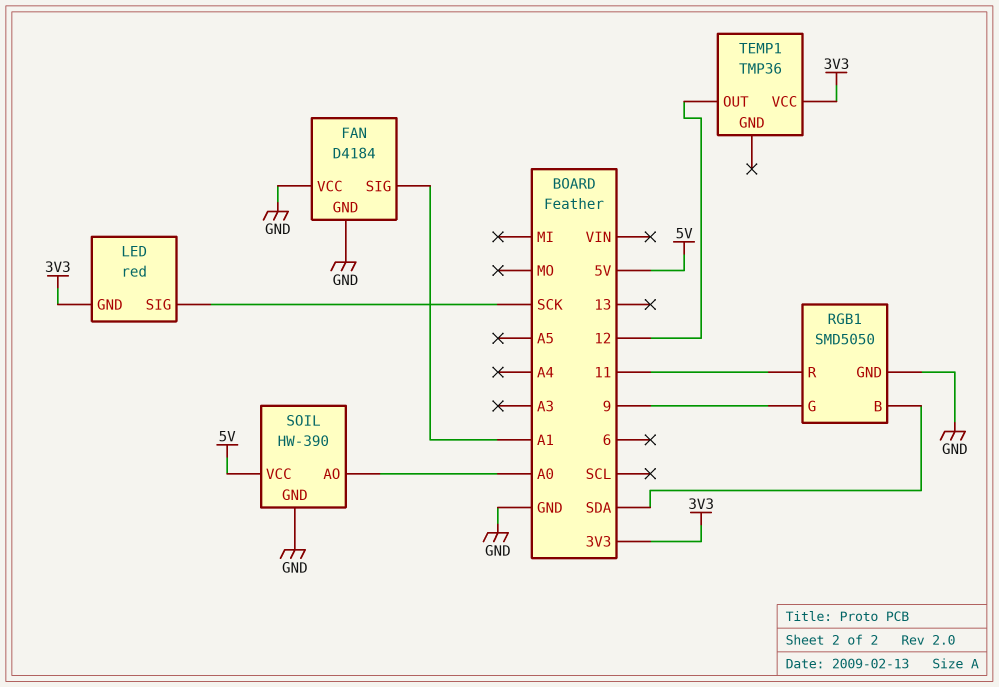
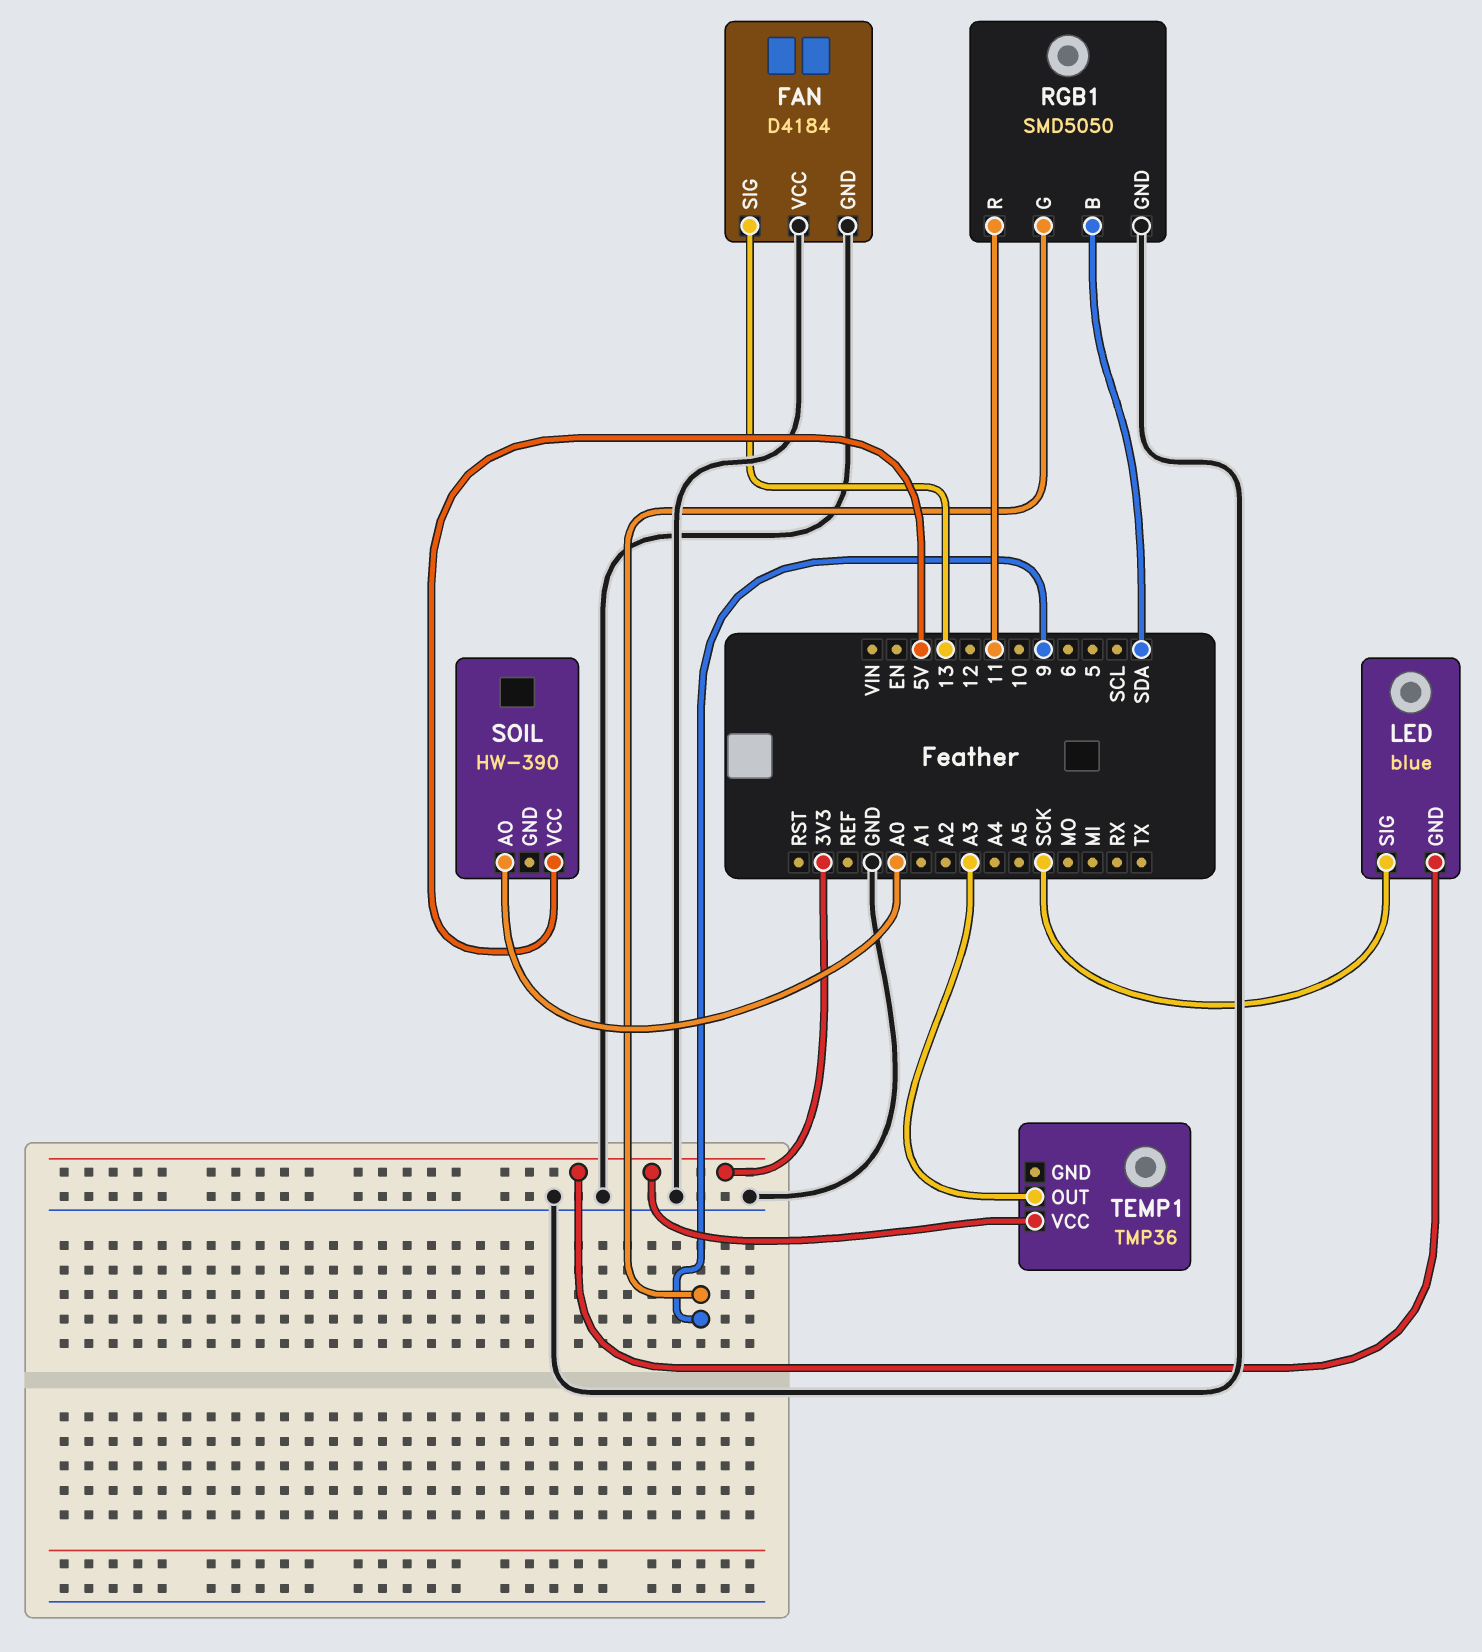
FAN pin SIG: A1 -> 13
LED: red -> blue
SOIL pin GND: GND -> none
TEMP1 pin OUT: 12 -> A3

